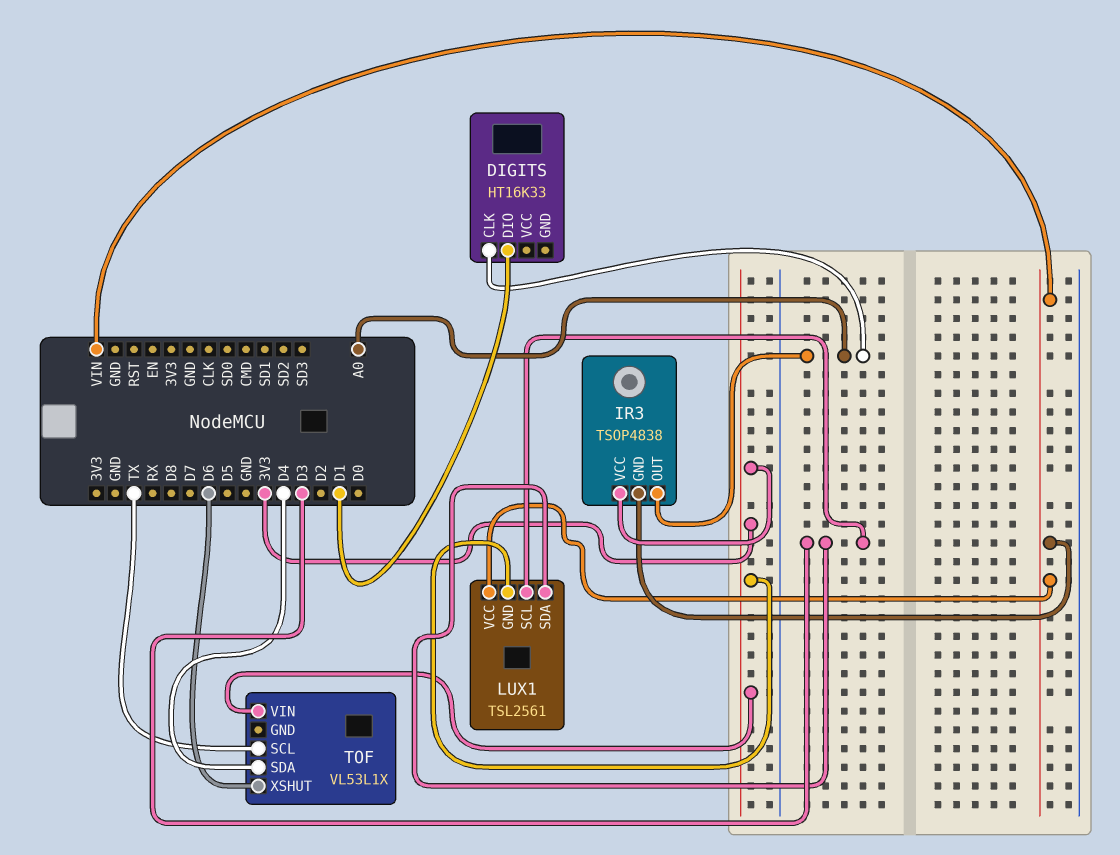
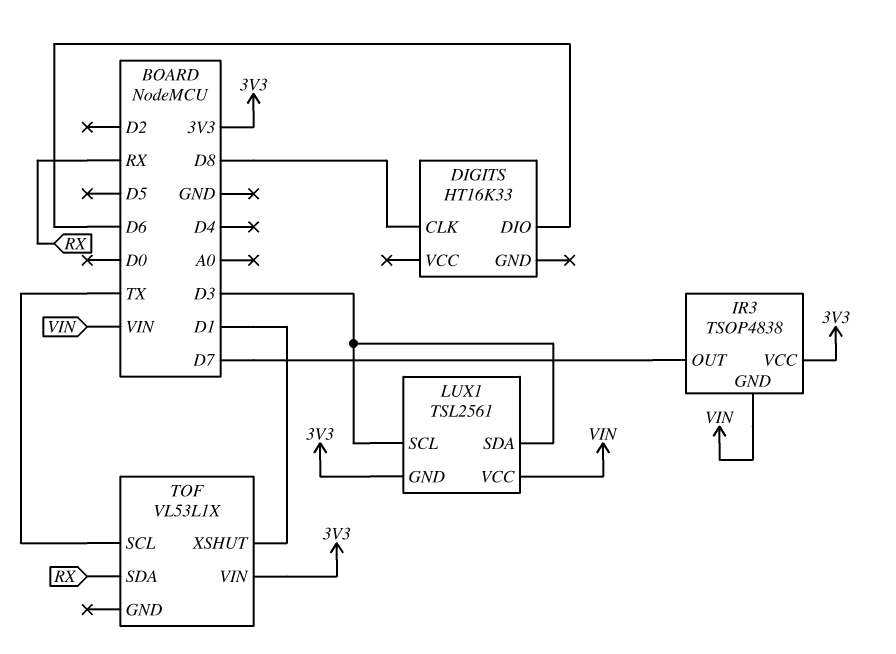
DIGITS pin CLK: A0 -> D8
DIGITS pin DIO: D1 -> D6
IR3 pin OUT: A0 -> D7
TOF pin SDA: D4 -> RX
TOF pin XSHUT: D6 -> D1

